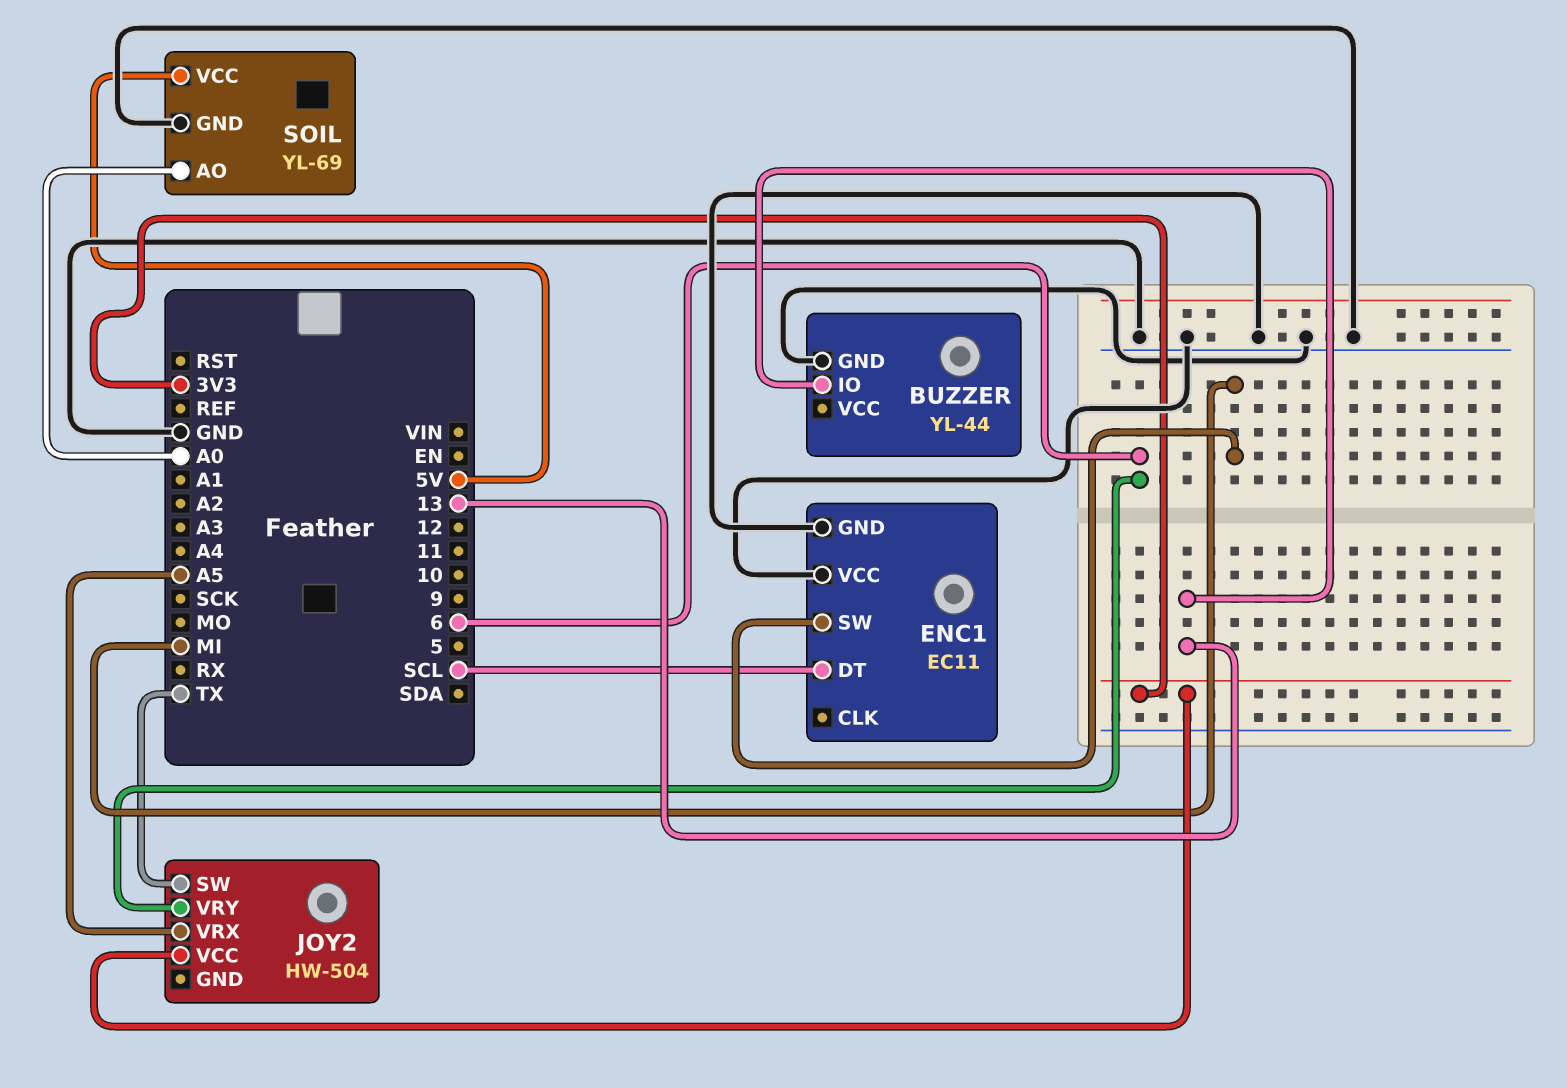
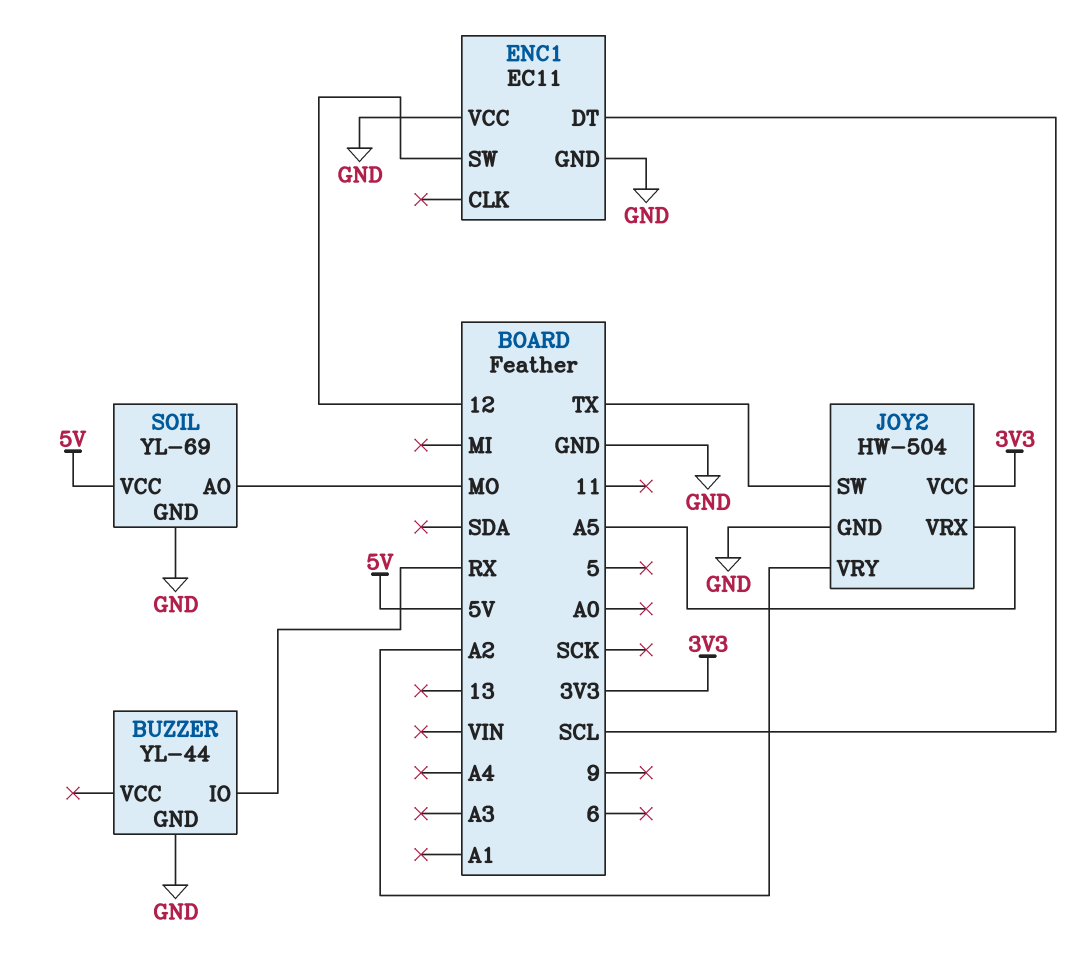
BUZZER pin IO: 13 -> RX
ENC1 pin SW: MI -> 12
JOY2 pin GND: none -> GND
JOY2 pin VRY: 6 -> A2
SOIL pin AO: A0 -> MO

